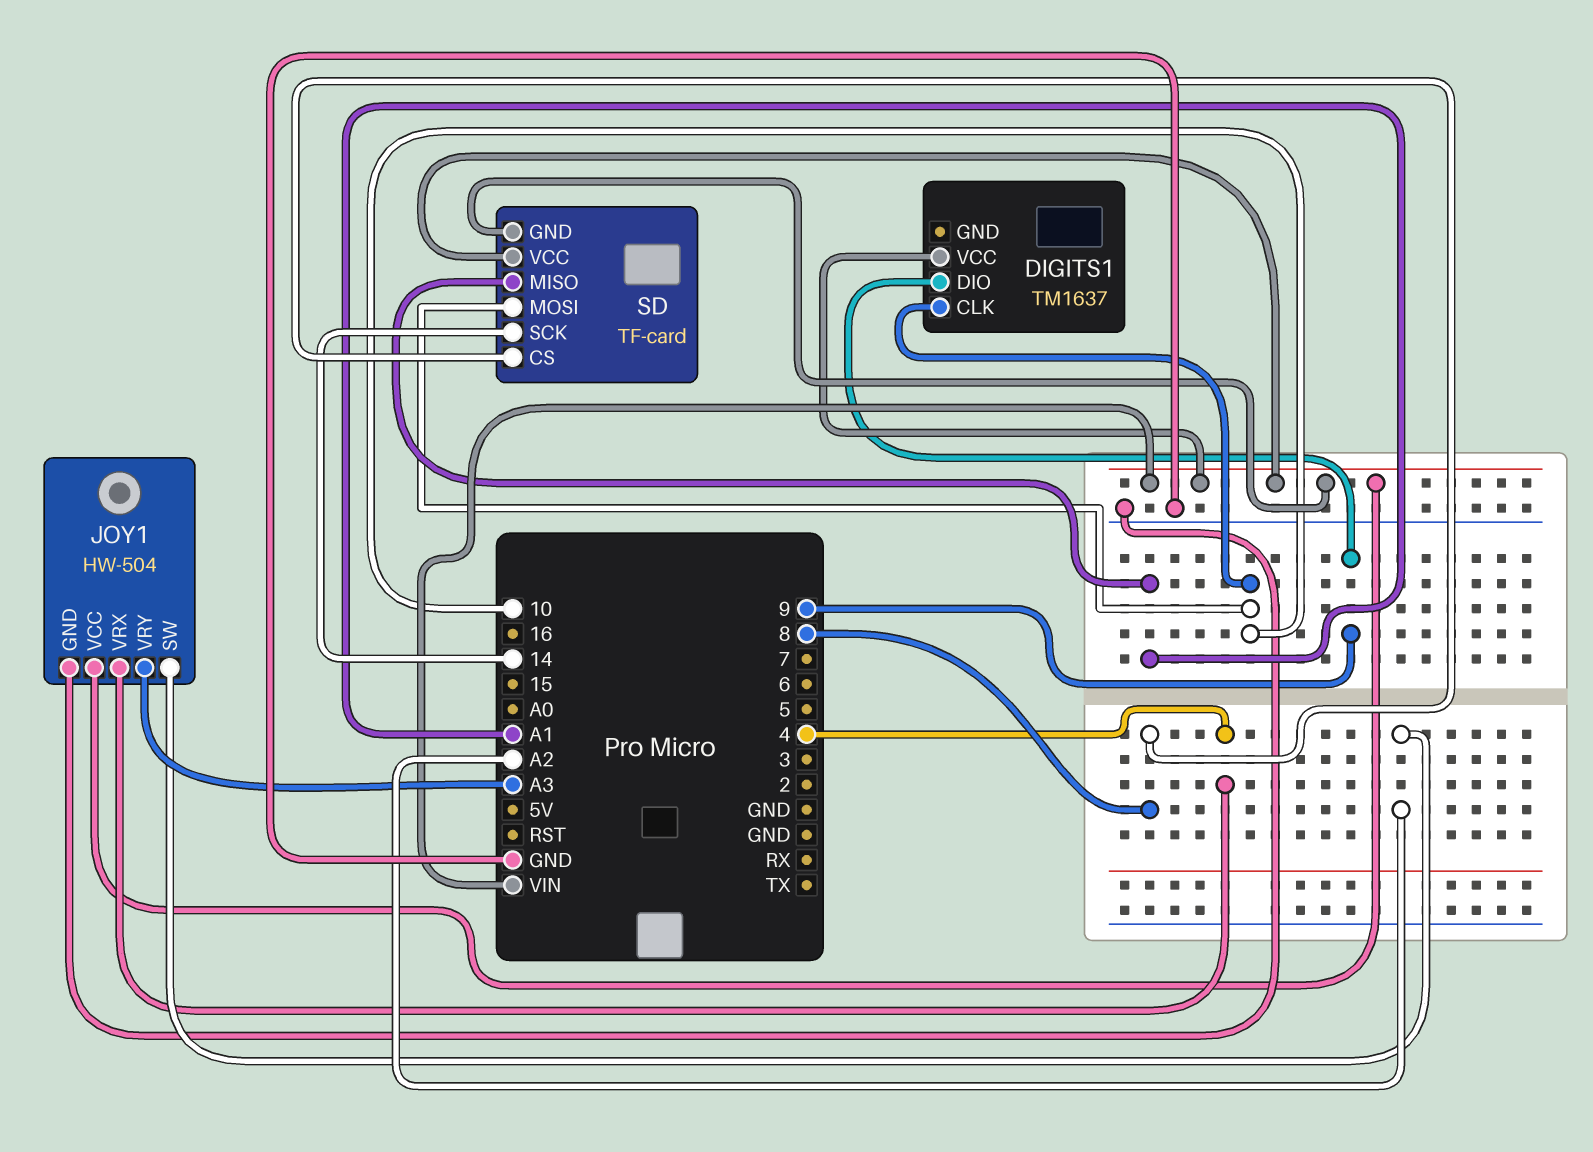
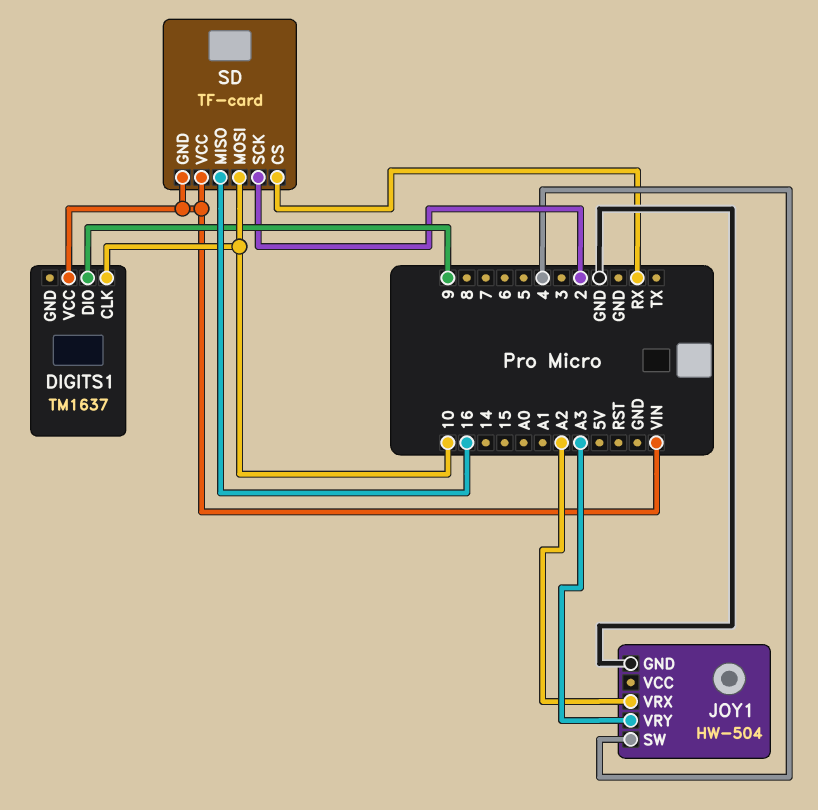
JOY1 pin SW: A2 -> 4
JOY1 pin VCC: VIN -> none
JOY1 pin VRX: 4 -> A2
SD pin CS: 8 -> RX
SD pin MISO: A1 -> 16
SD pin SCK: 14 -> 2

